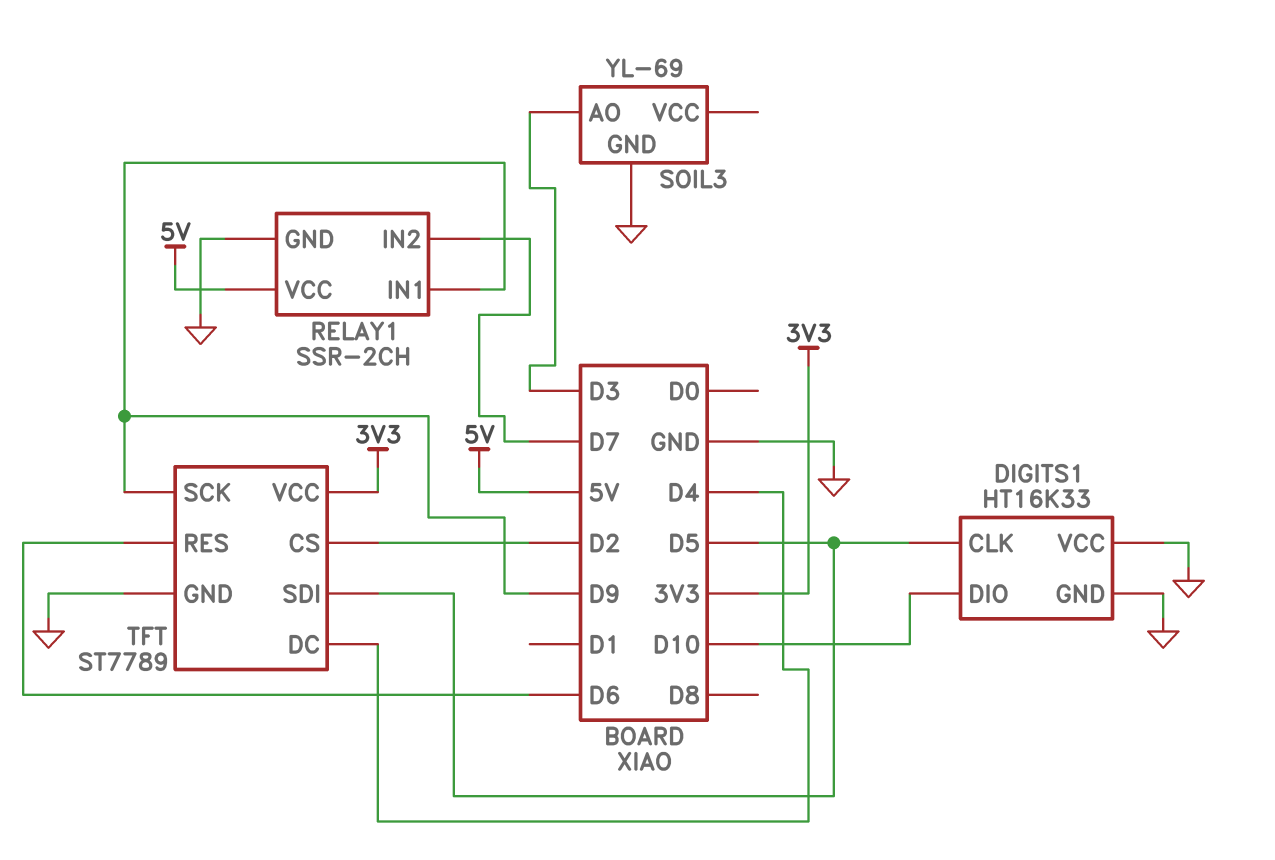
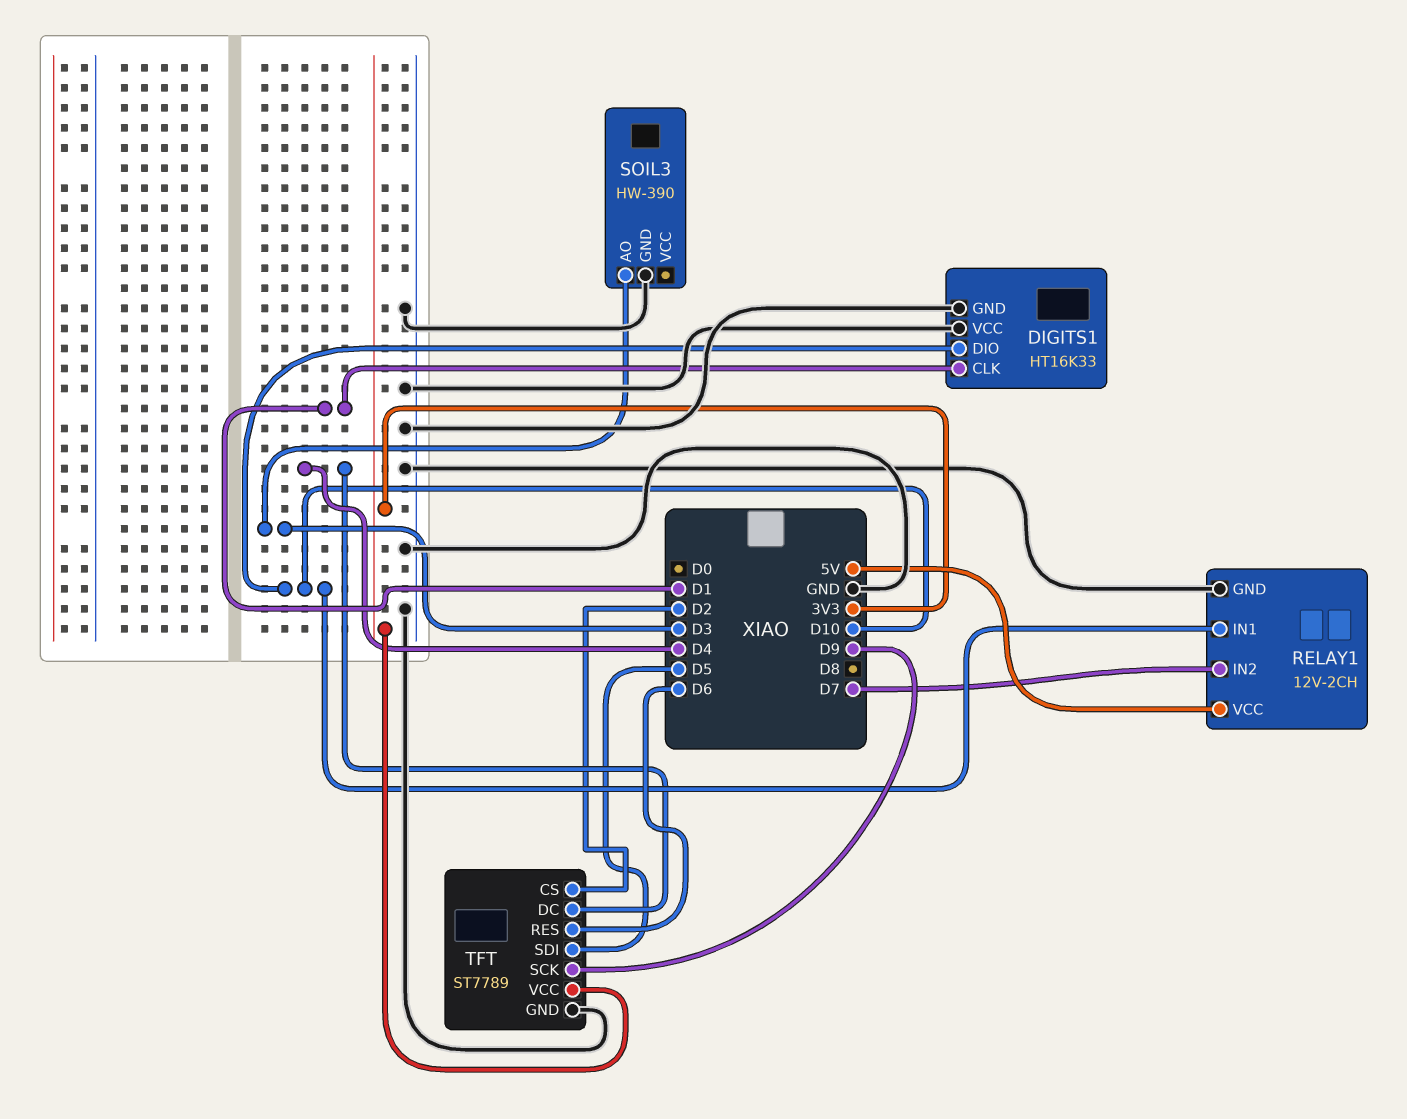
DIGITS1 pin CLK: D5 -> D1
RELAY1: SSR-2CH -> 12V-2CH
RELAY1 pin IN1: D9 -> D10
SOIL3: YL-69 -> HW-390

